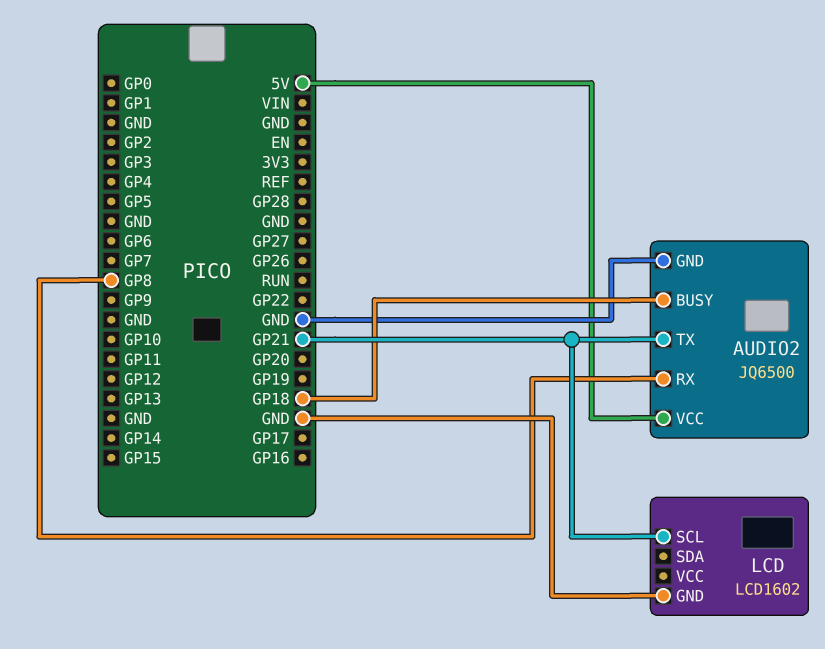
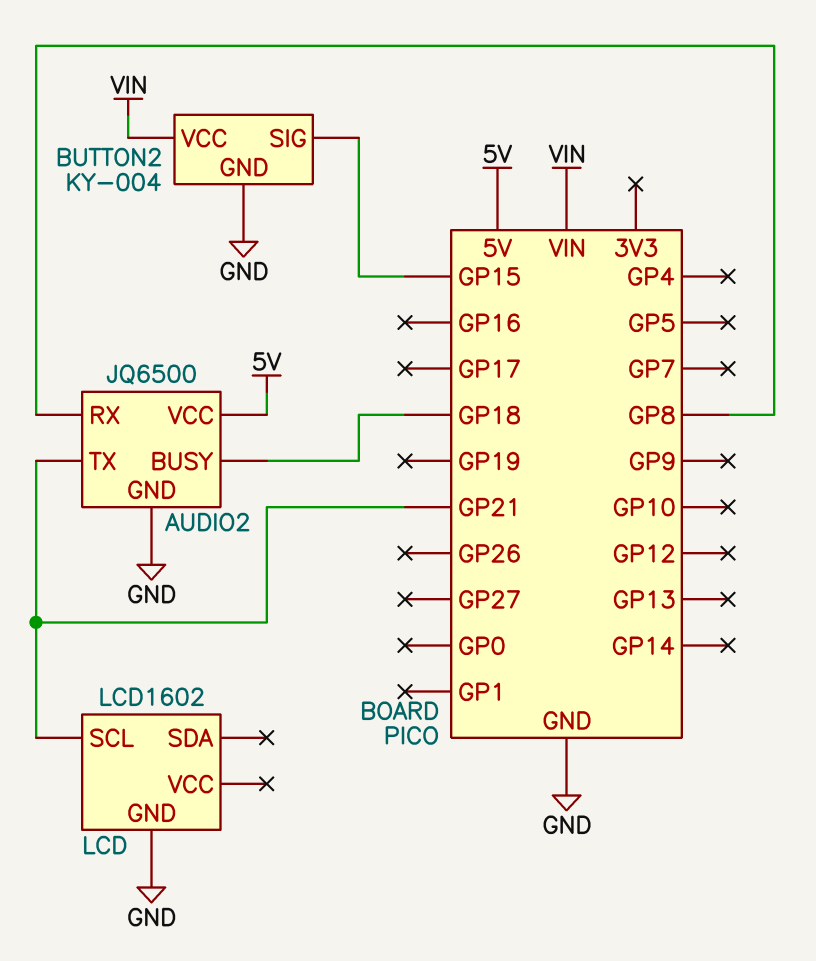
BUTTON2: none -> KY-004
BUTTON2 pin GND: none -> GND
BUTTON2 pin SIG: none -> GP15
BUTTON2 pin VCC: none -> VIN

